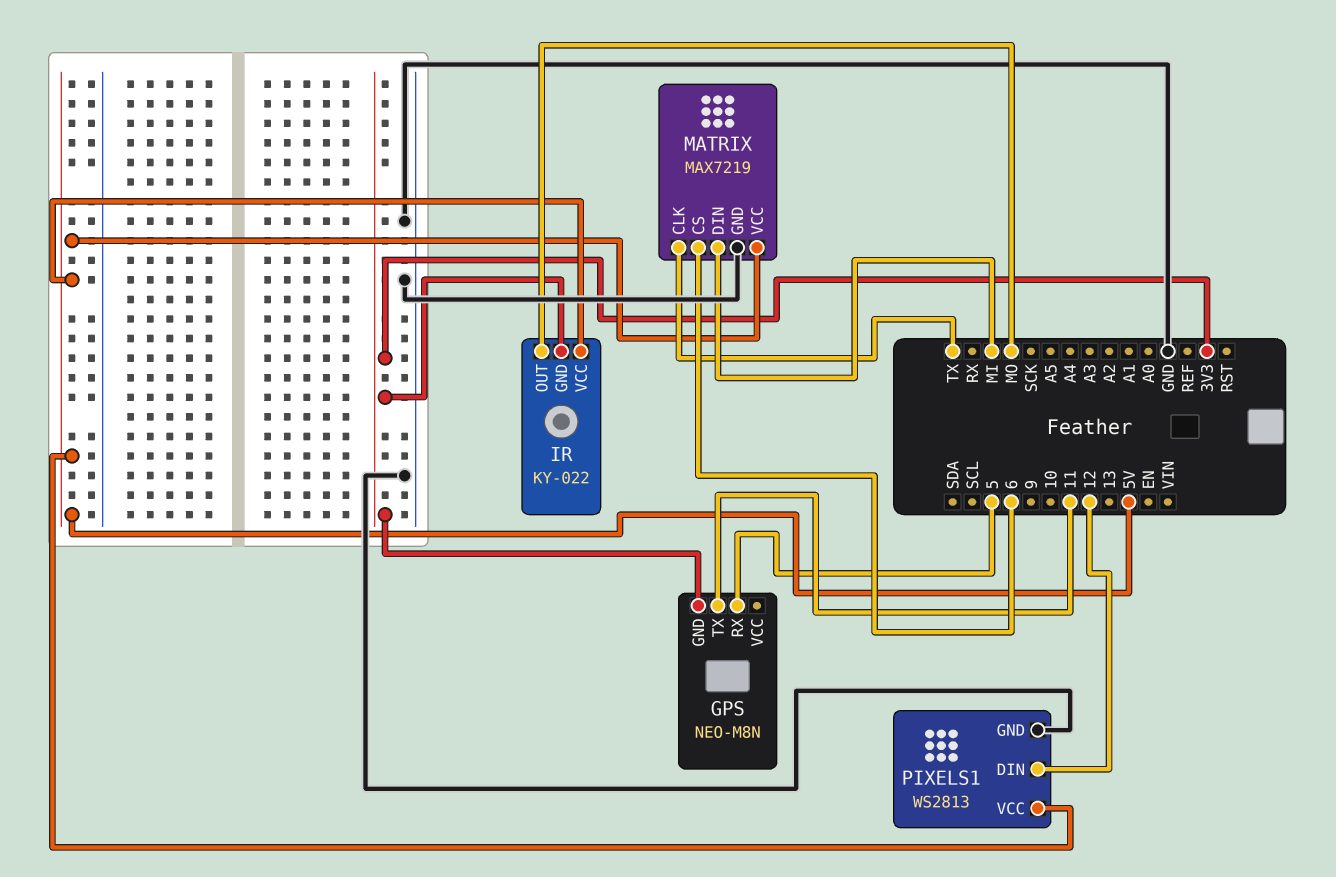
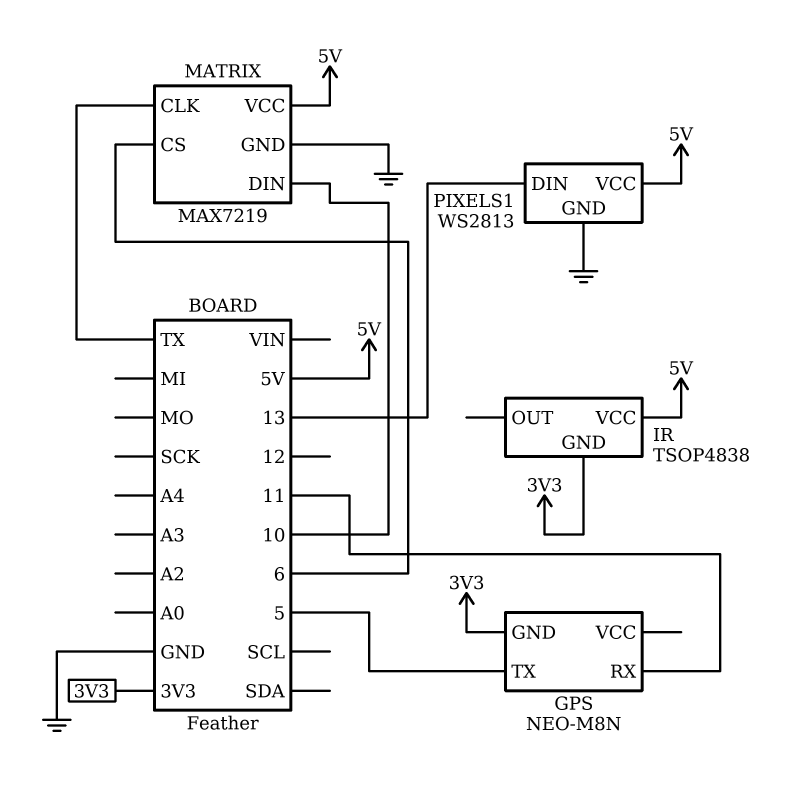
GPS pin RX: 5 -> 11
GPS pin TX: 11 -> 5
IR: KY-022 -> TSOP4838
IR pin OUT: MO -> none
MATRIX pin DIN: MI -> 10
PIXELS1 pin DIN: 12 -> 13

